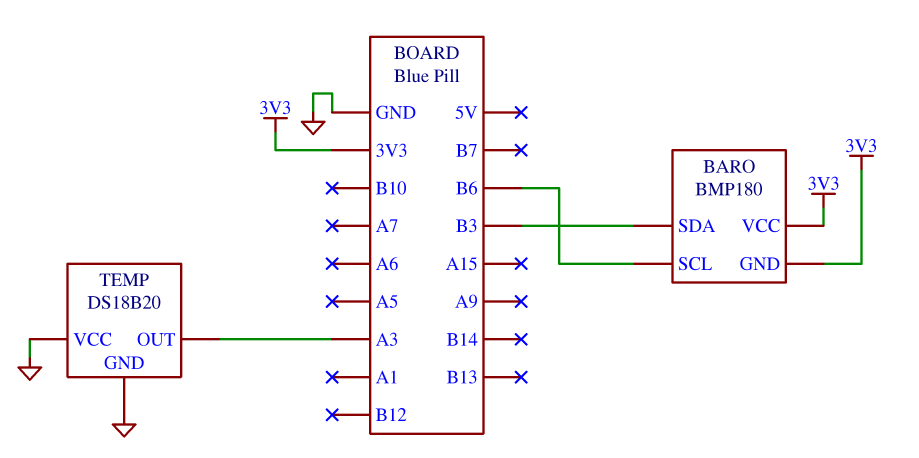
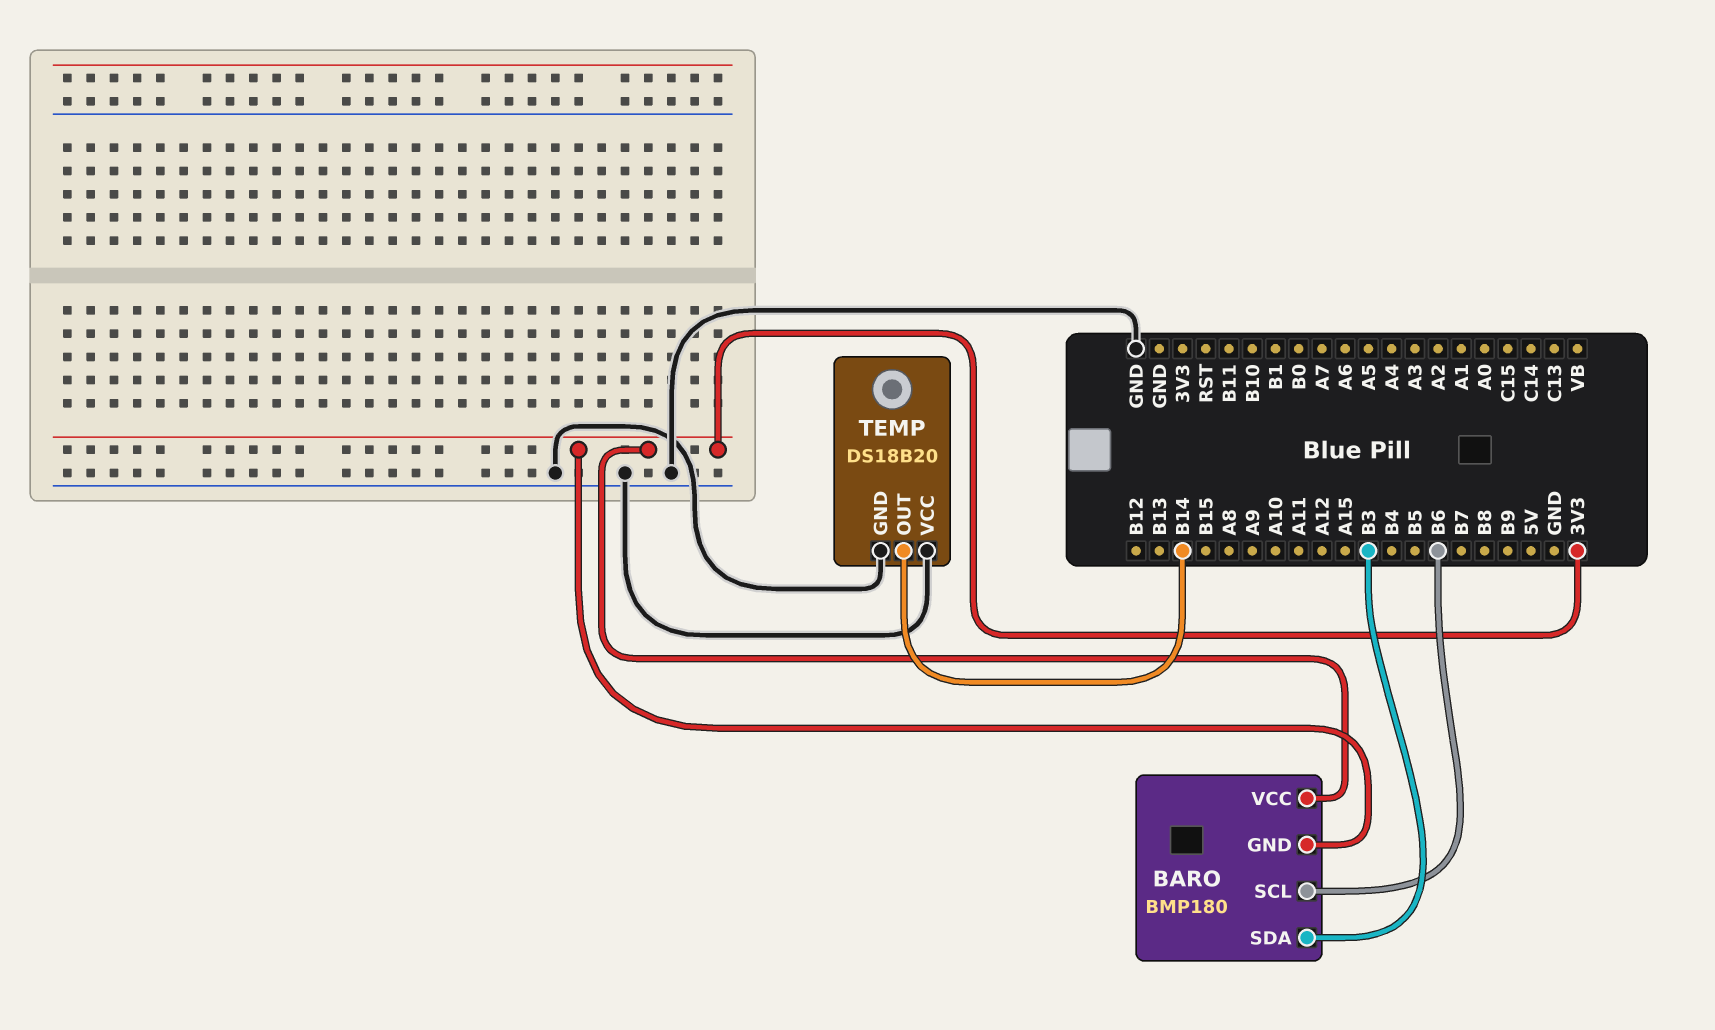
TEMP pin OUT: A3 -> B14

